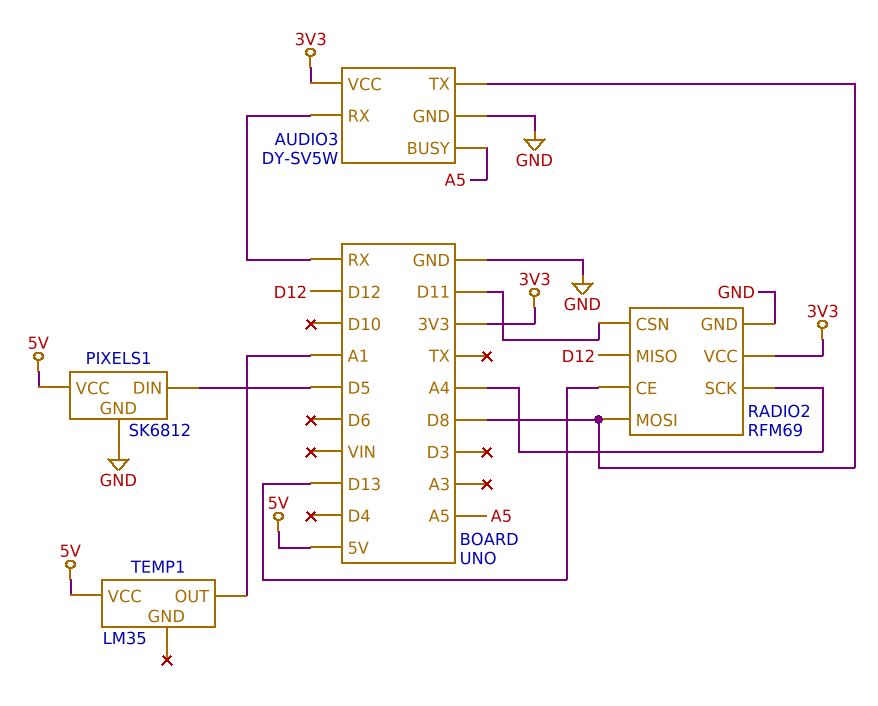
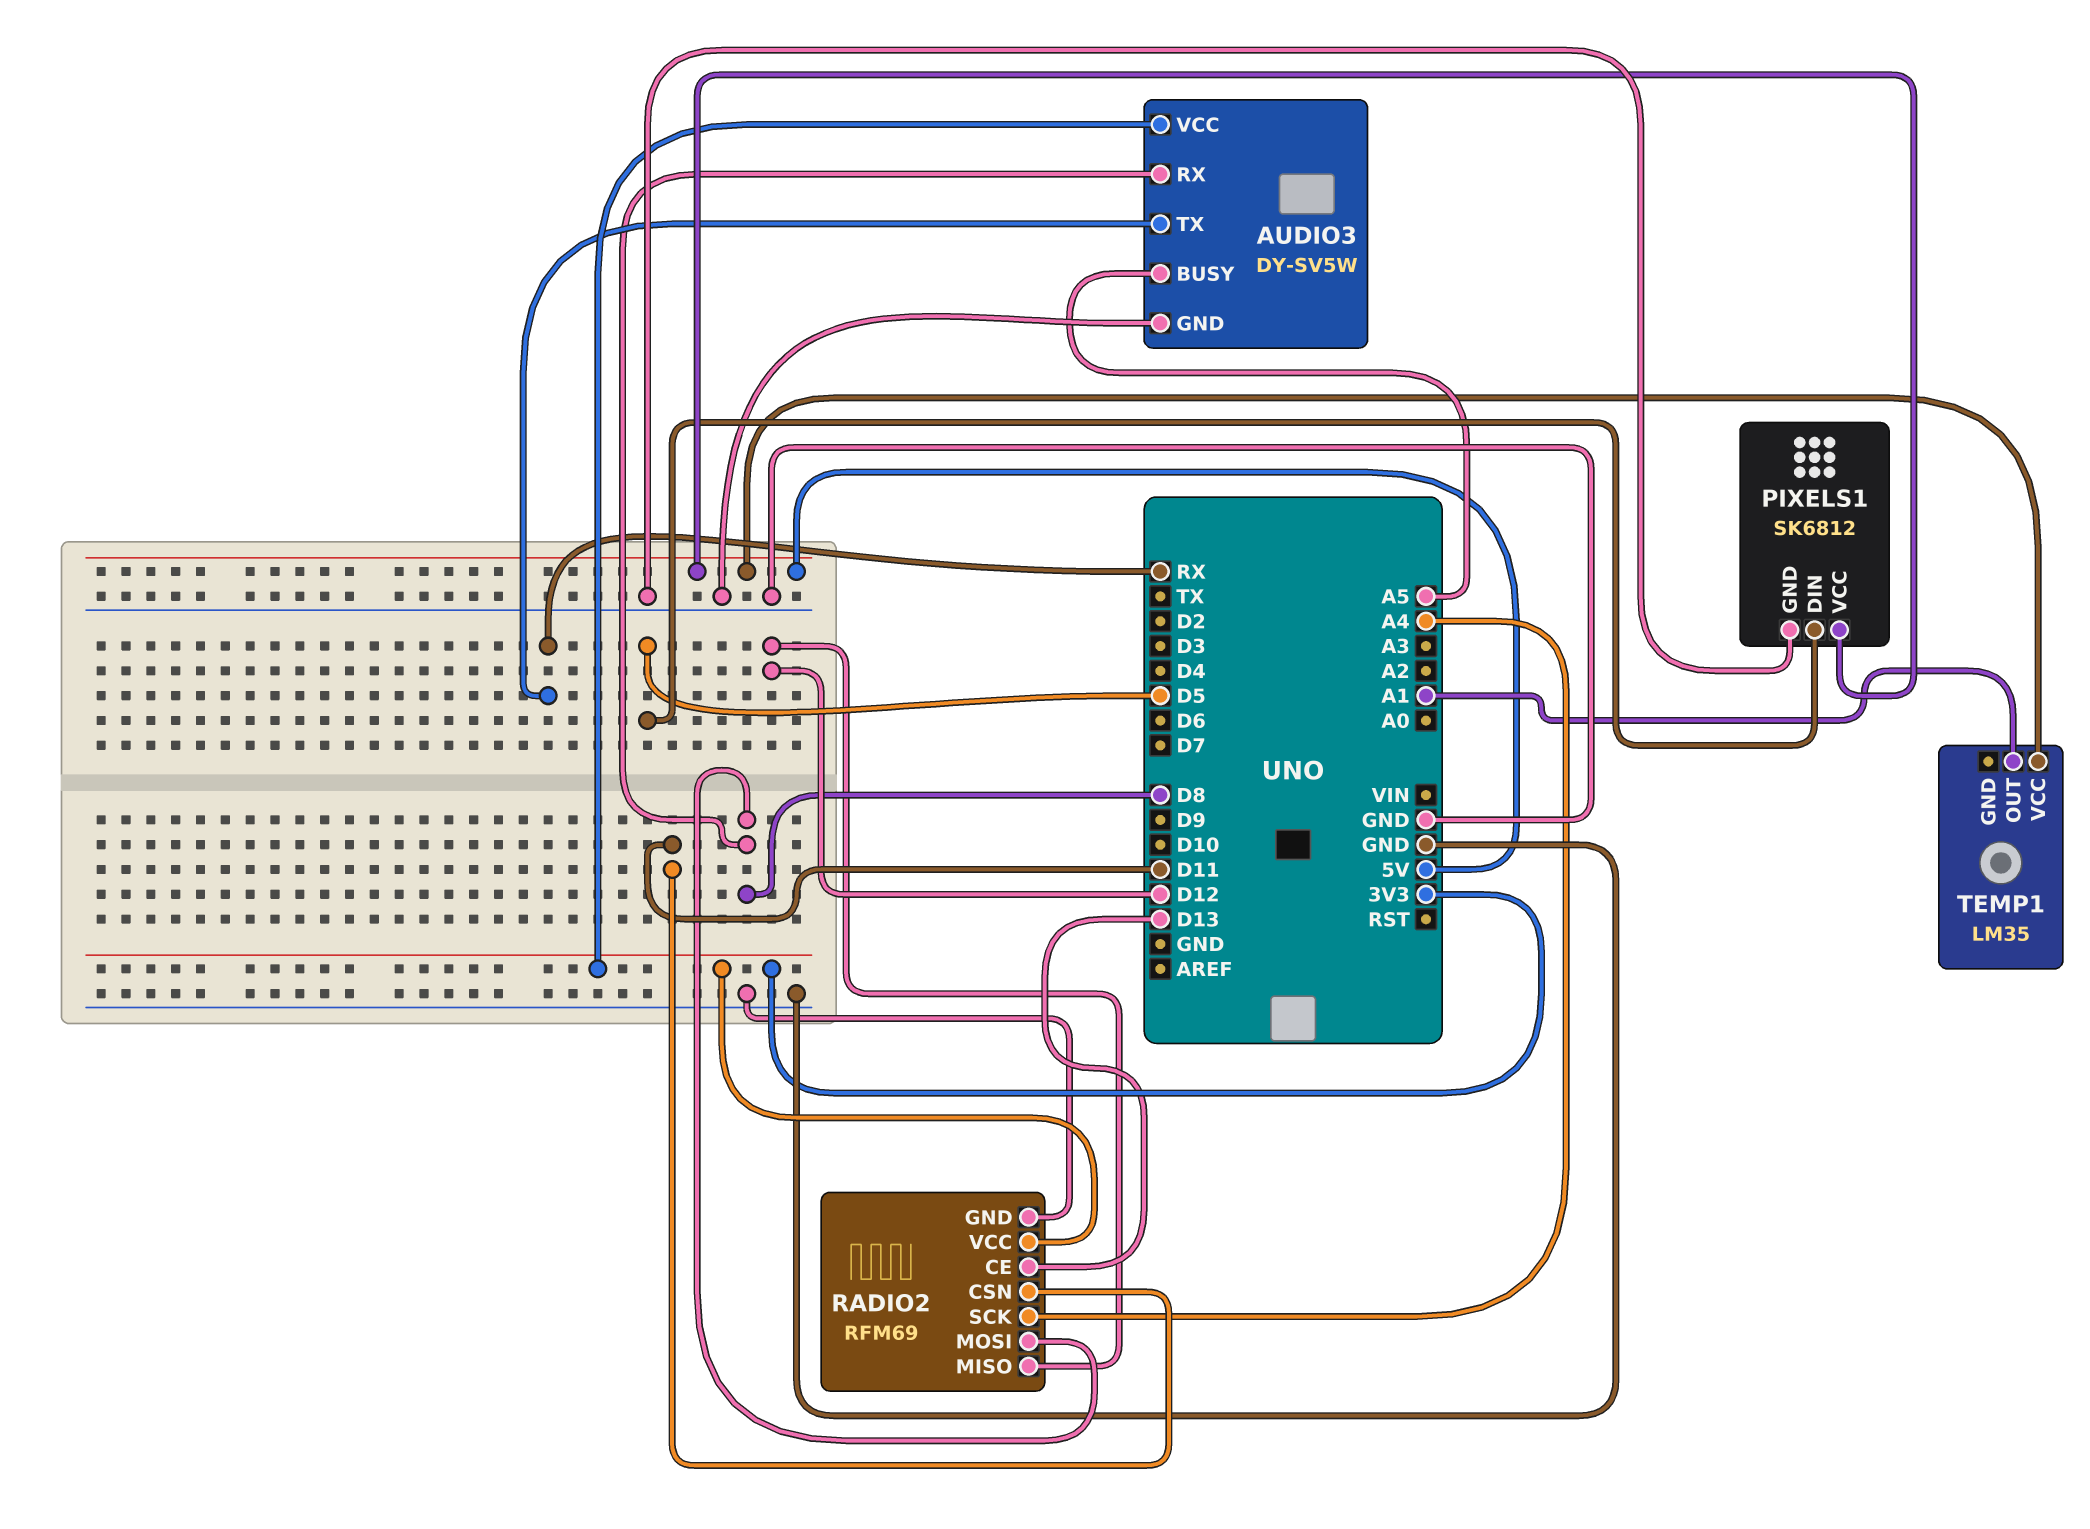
AUDIO3 pin RX: RX -> D8
AUDIO3 pin TX: D8 -> RX

